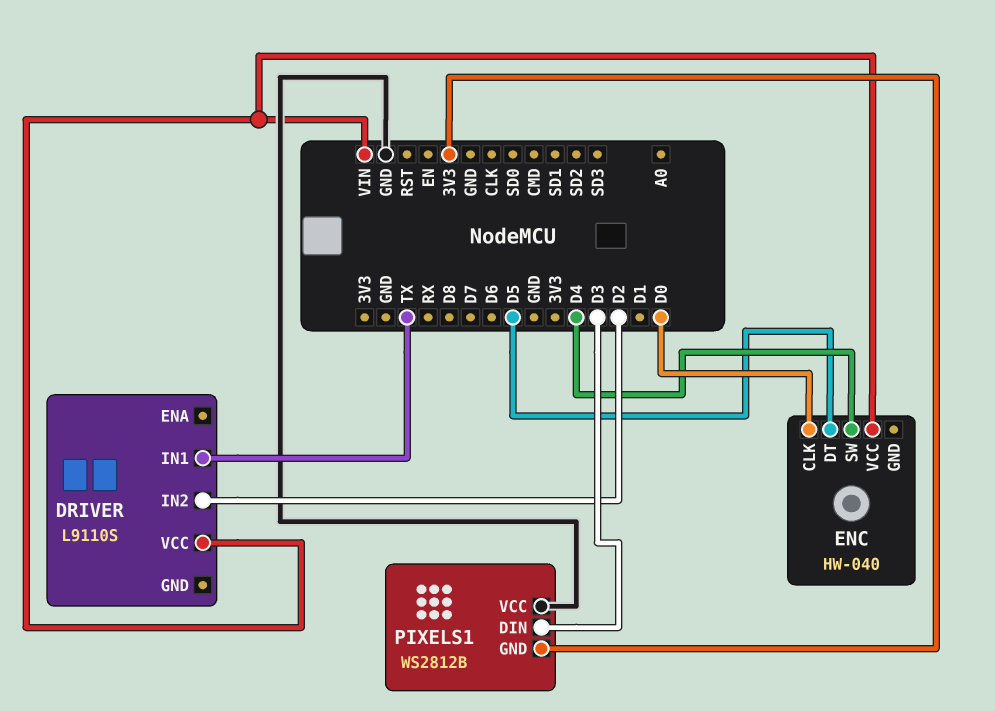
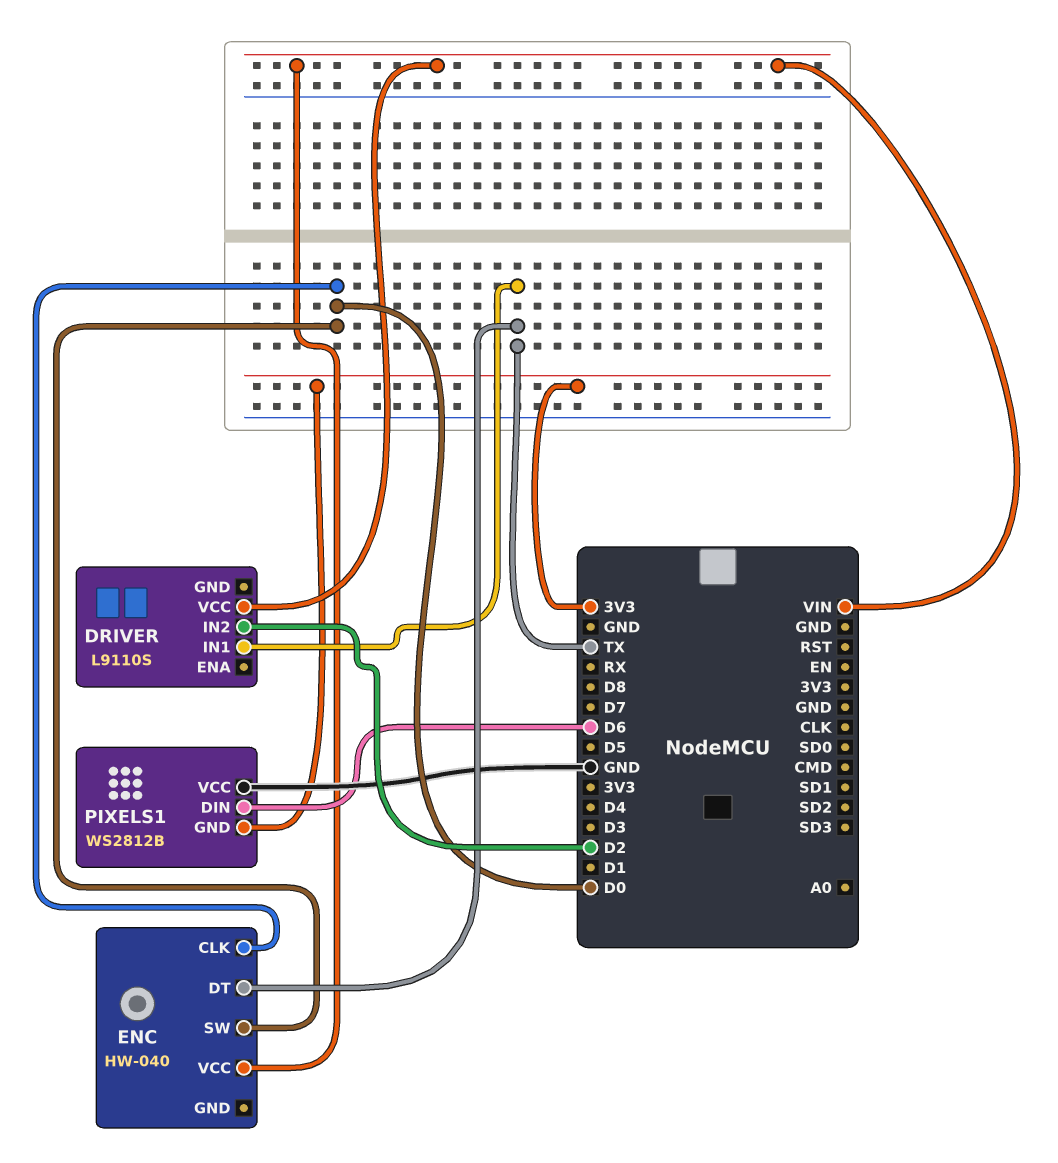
ENC pin DT: D5 -> TX
ENC pin SW: D4 -> D0
PIXELS1 pin DIN: D3 -> D6

